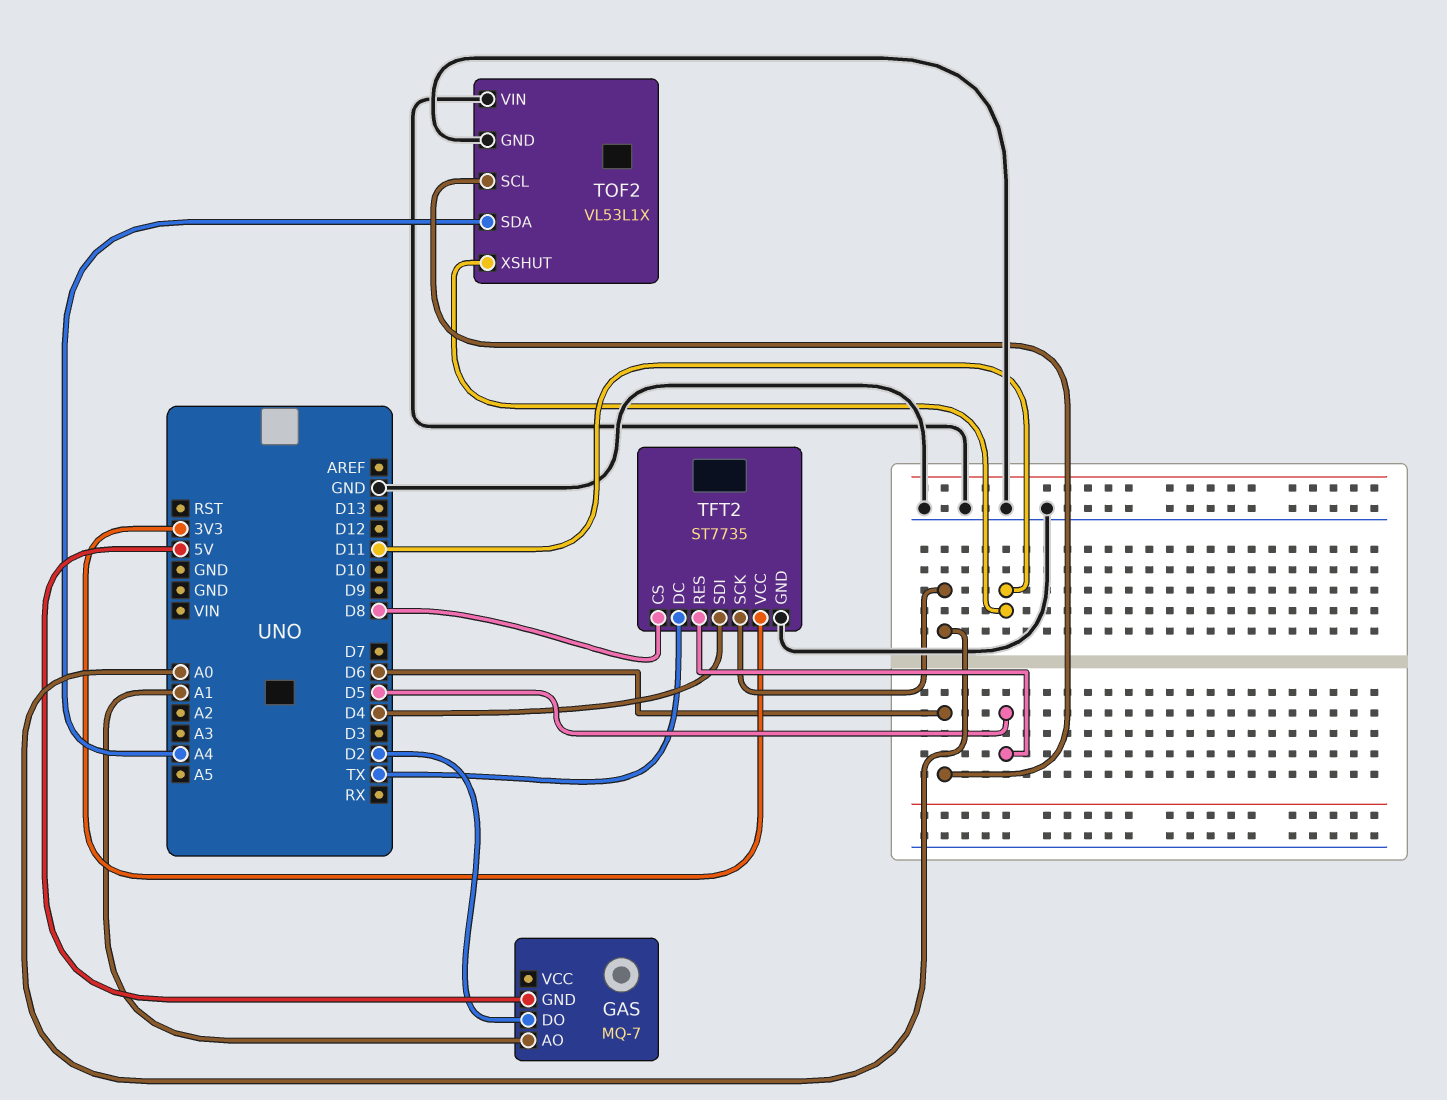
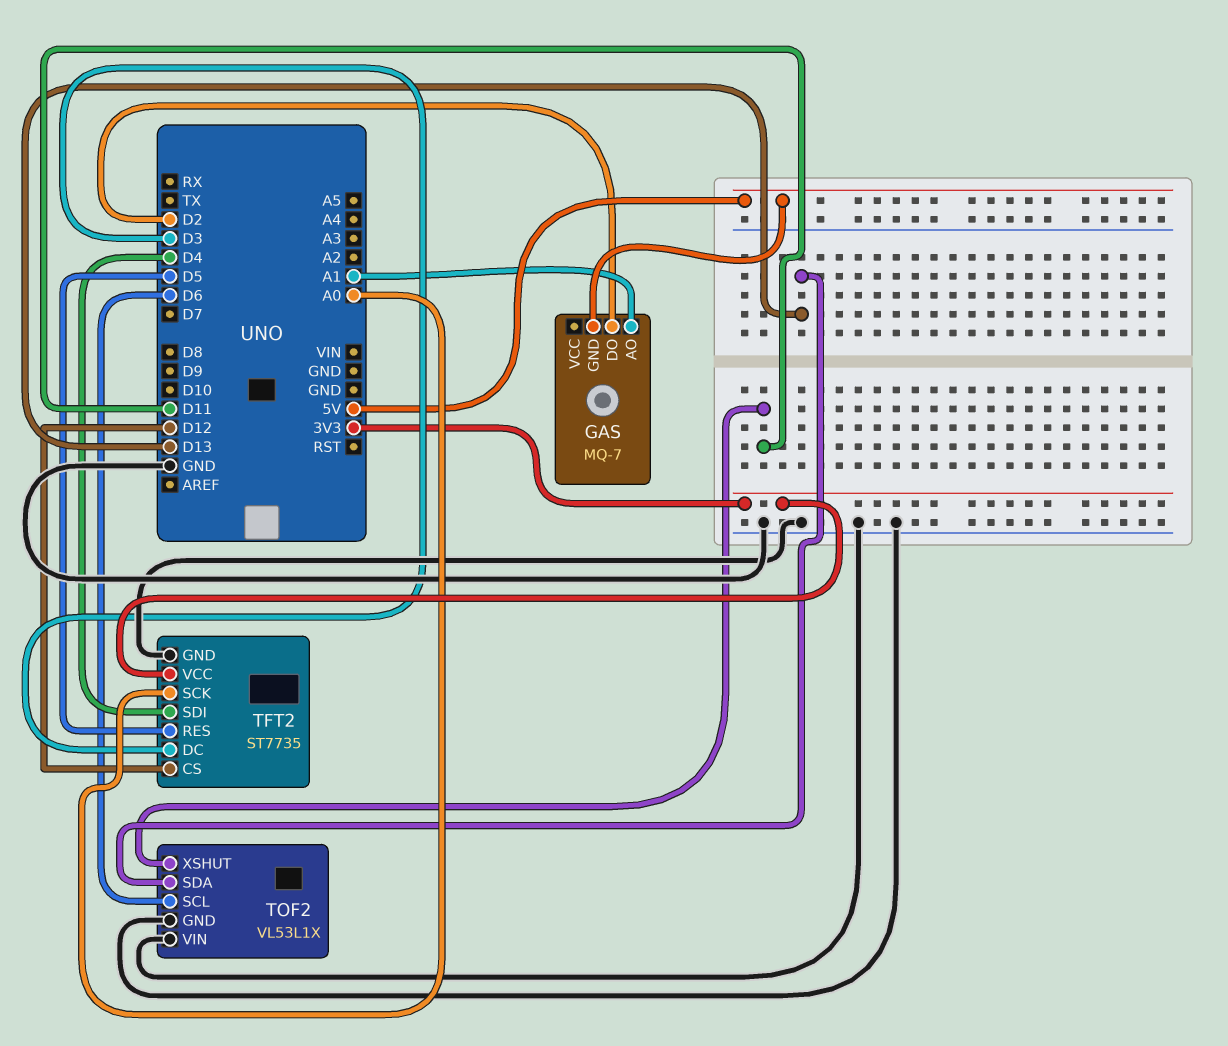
TFT2 pin CS: D8 -> D12
TFT2 pin DC: TX -> D3
TOF2 pin SDA: A4 -> D13

